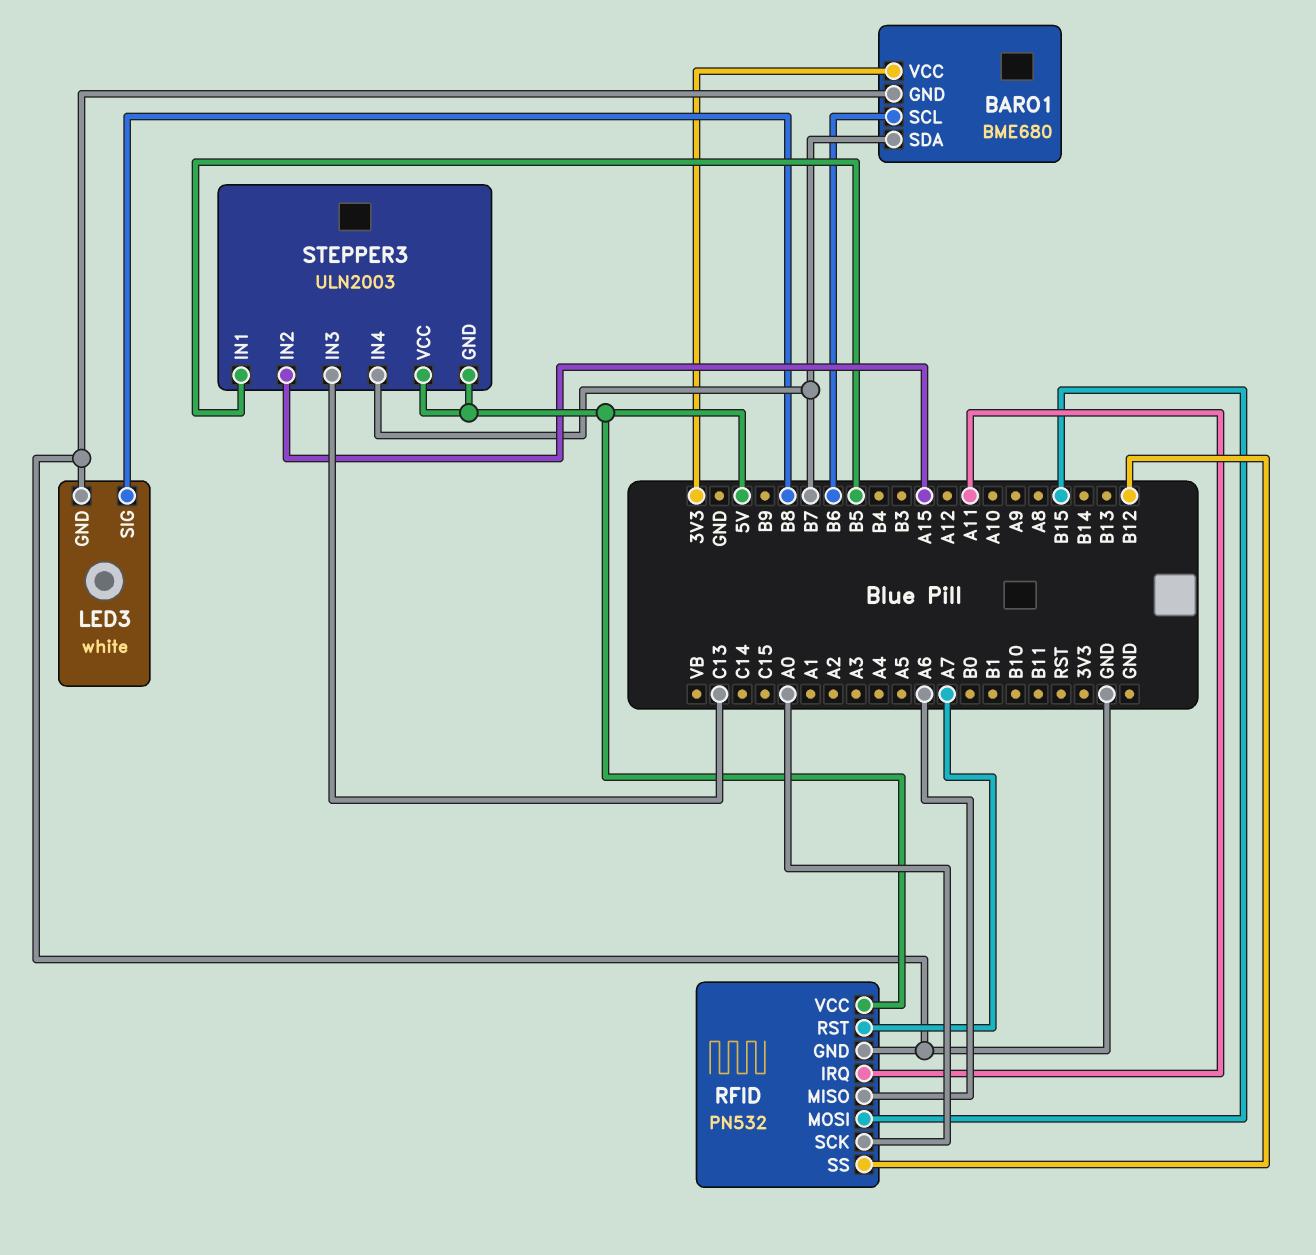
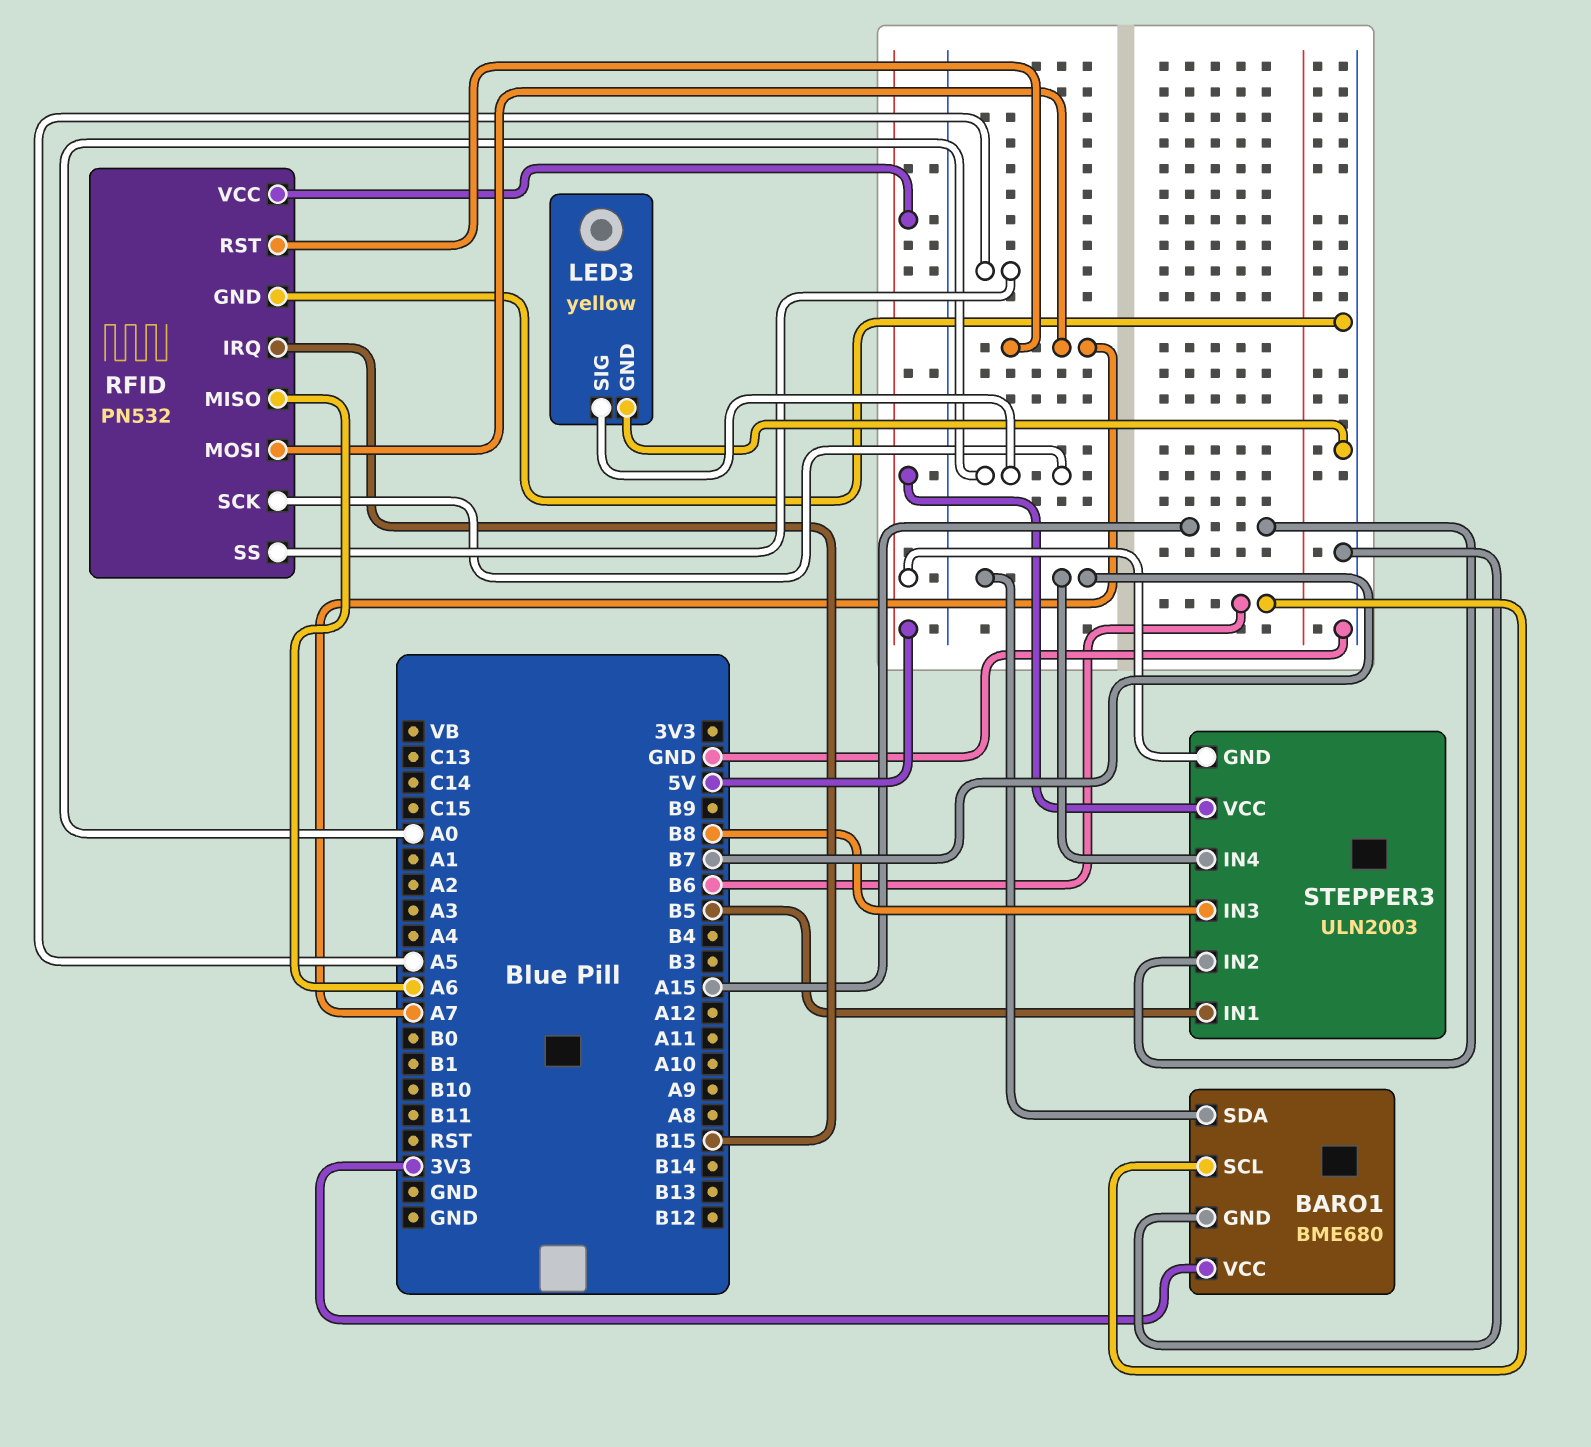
LED3: white -> yellow
LED3 pin SIG: B8 -> A0
RFID pin IRQ: A11 -> B15
RFID pin MOSI: B15 -> A7
RFID pin SS: B12 -> A5
STEPPER3 pin IN3: C13 -> B8

